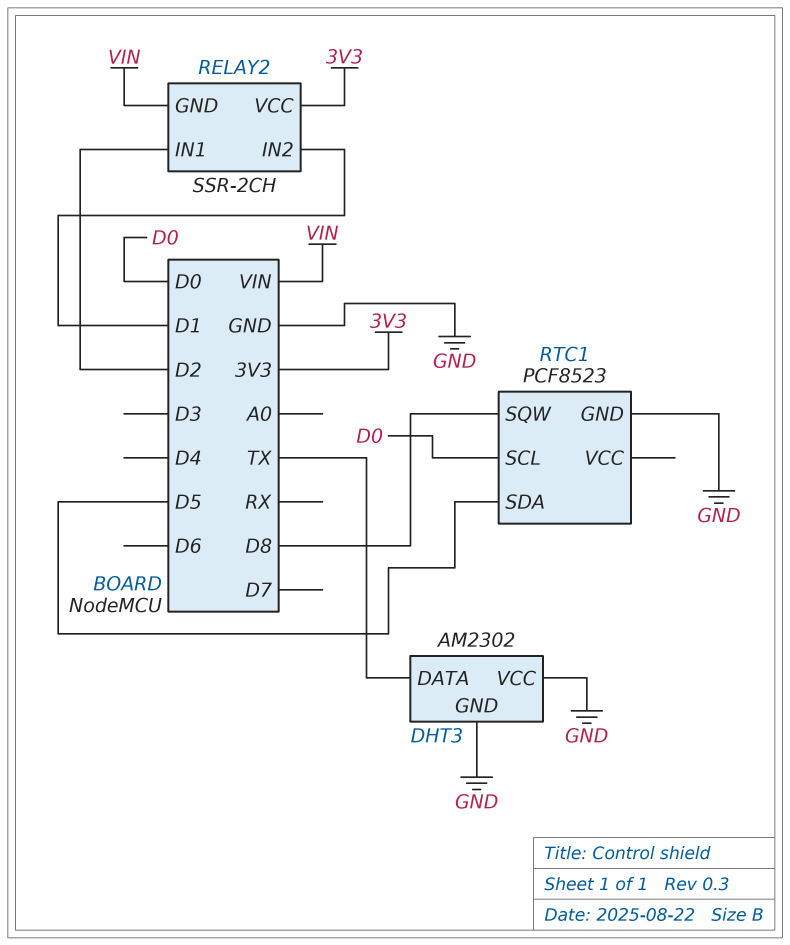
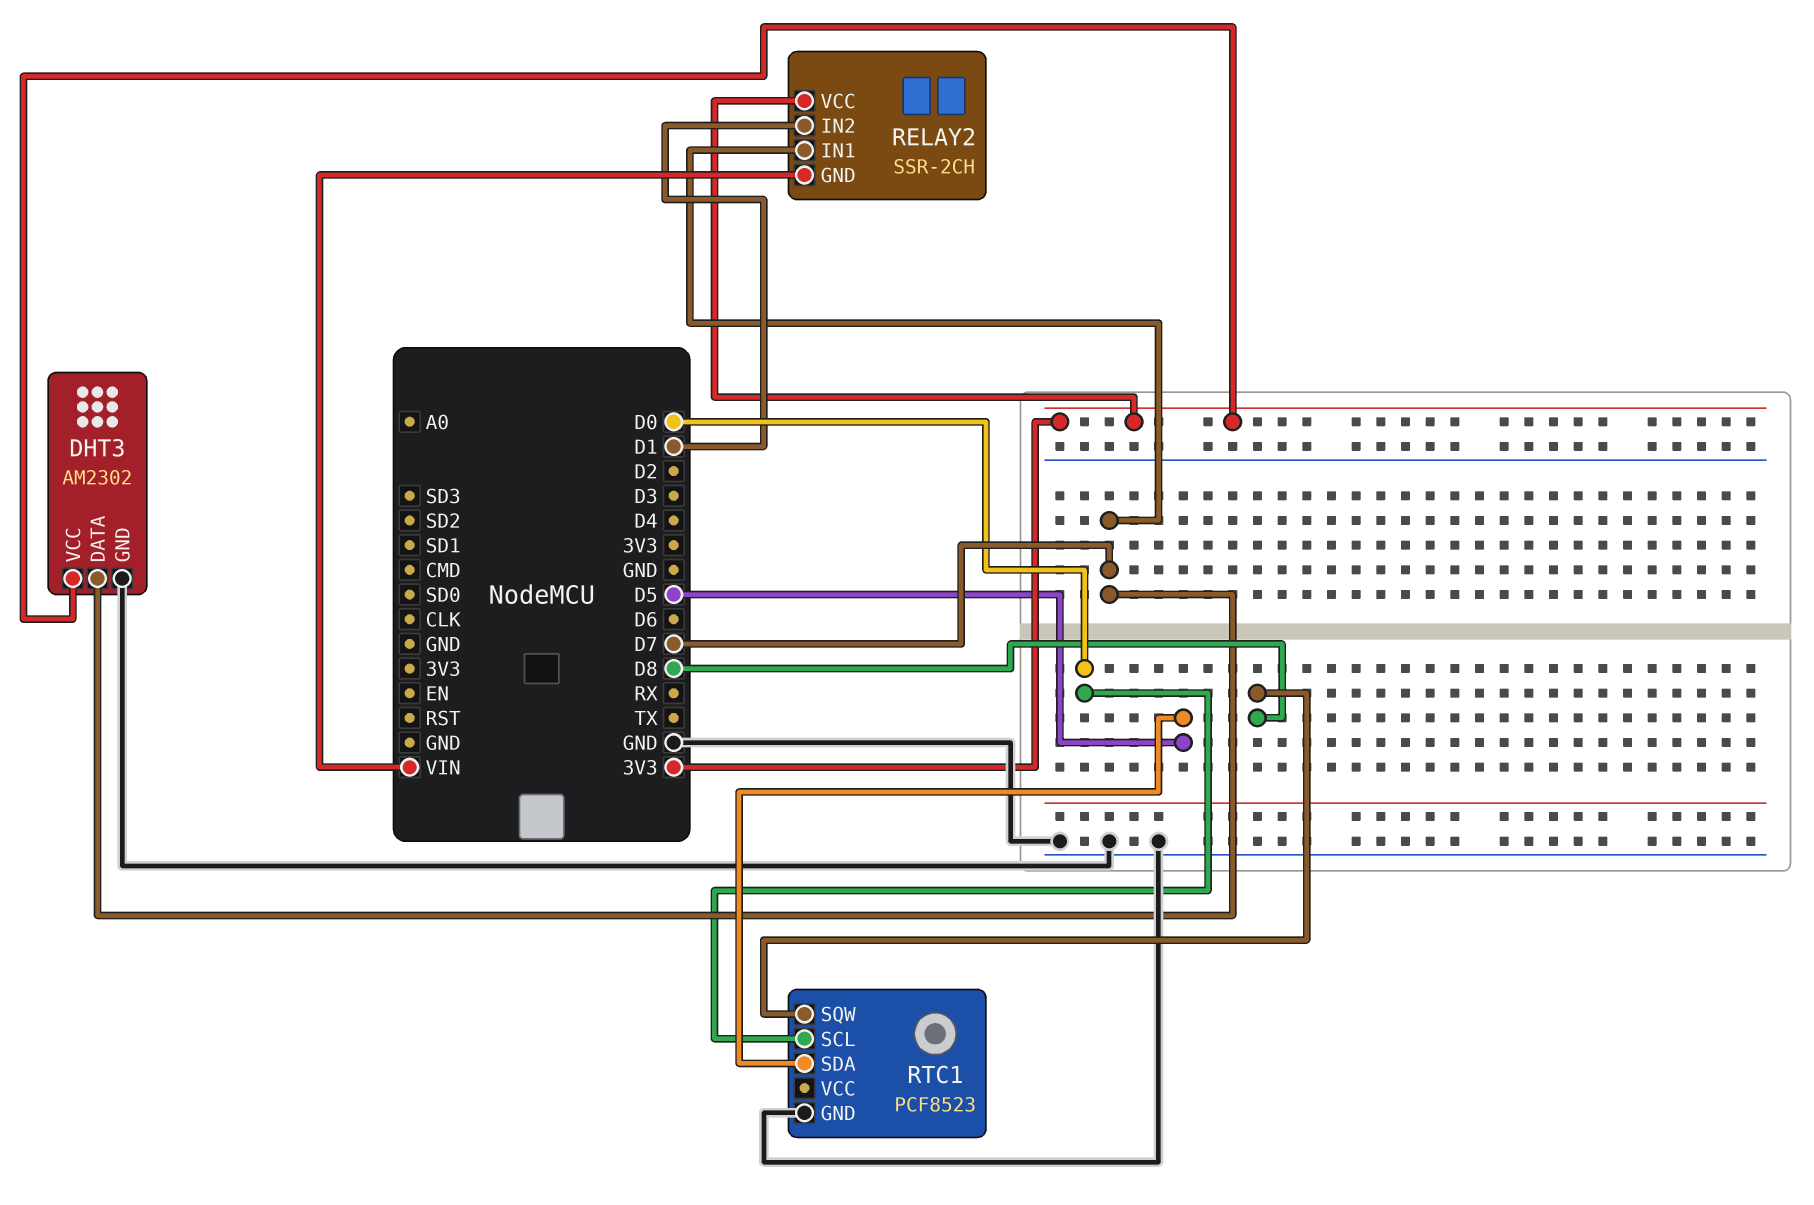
DHT3 pin DATA: TX -> D7
DHT3 pin VCC: GND -> 3V3
RELAY2 pin IN1: D2 -> D7

